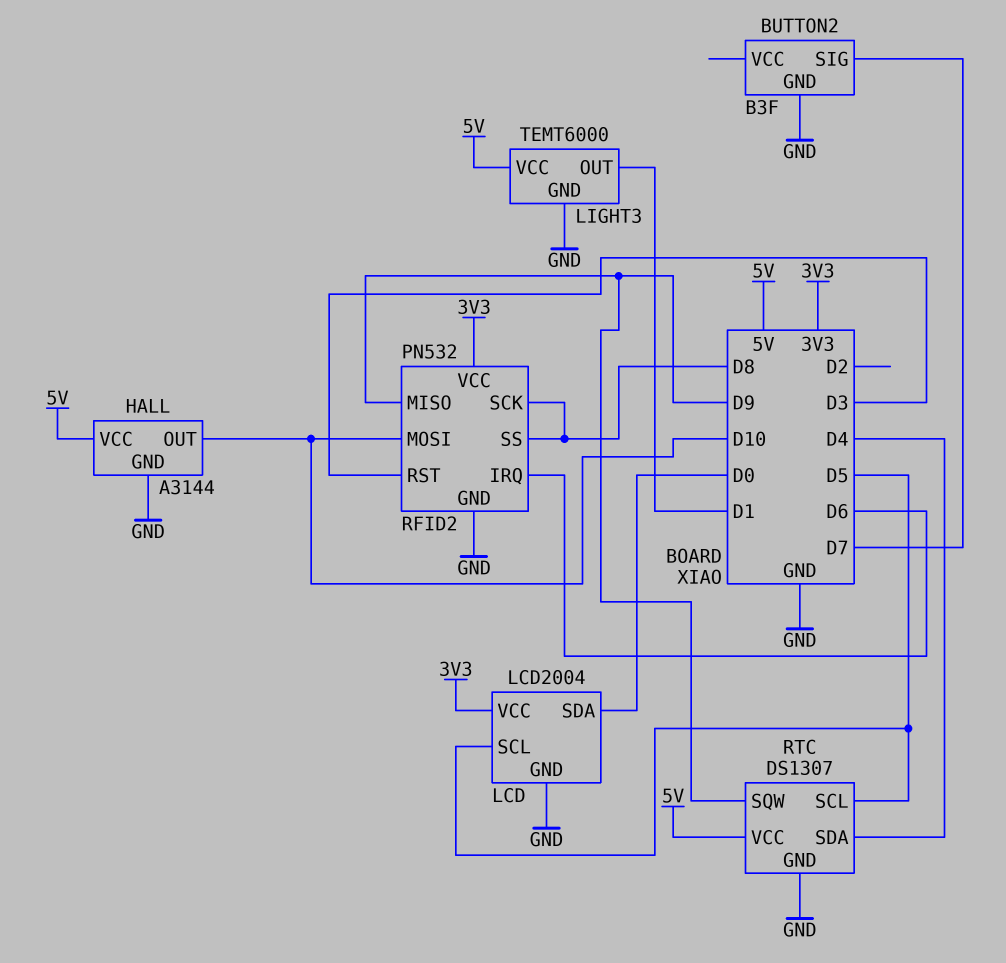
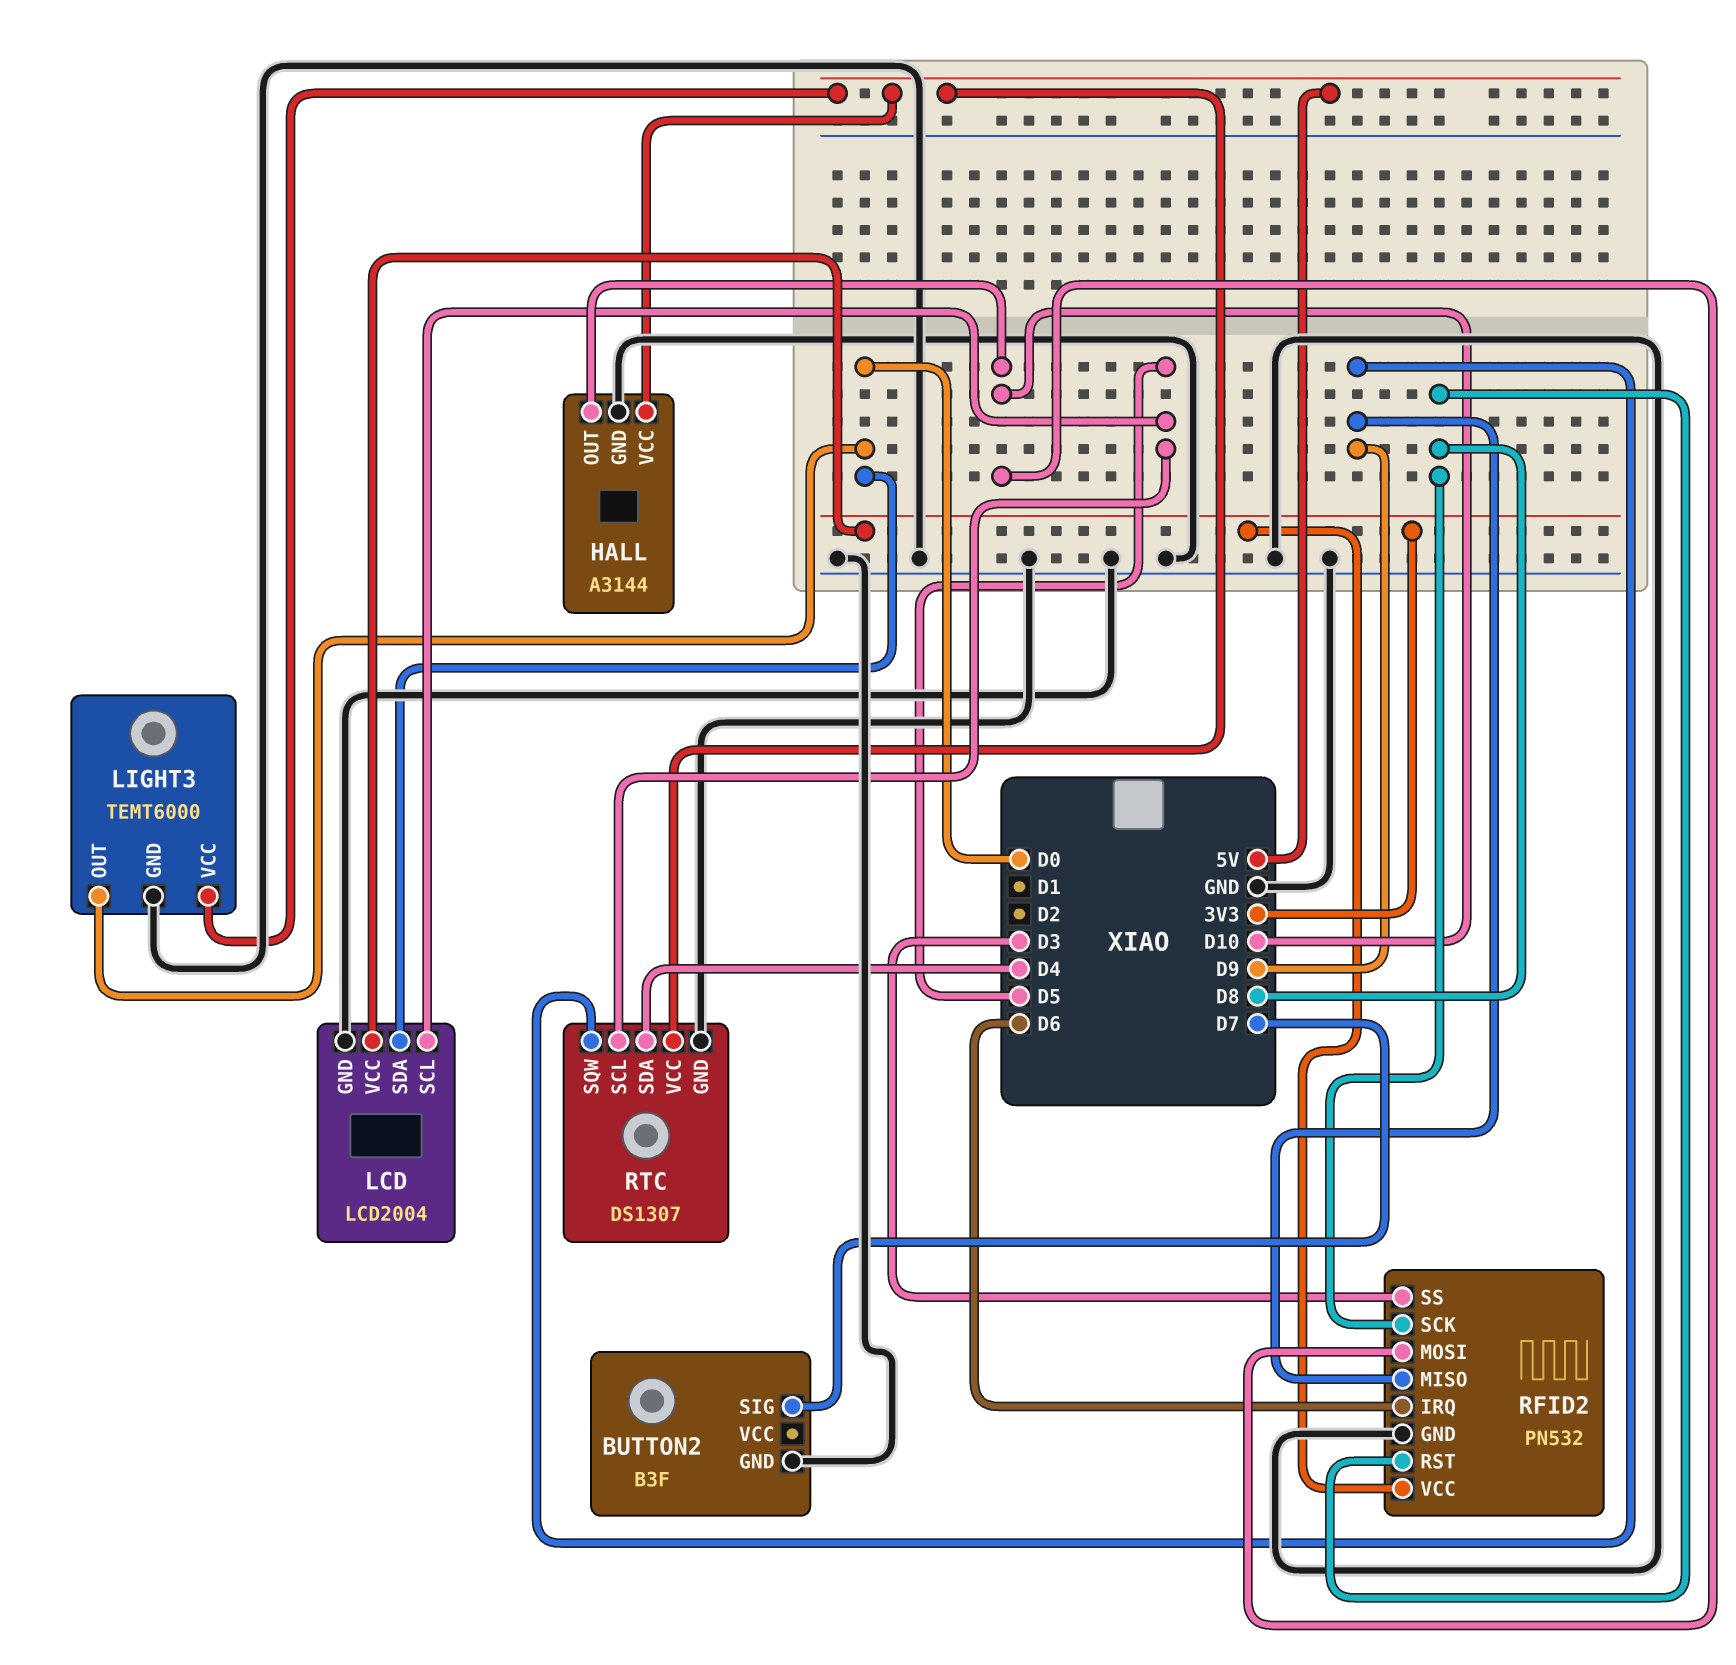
LIGHT3 pin OUT: D1 -> D0
RFID2 pin RST: D3 -> D8
RFID2 pin SS: D8 -> D3

